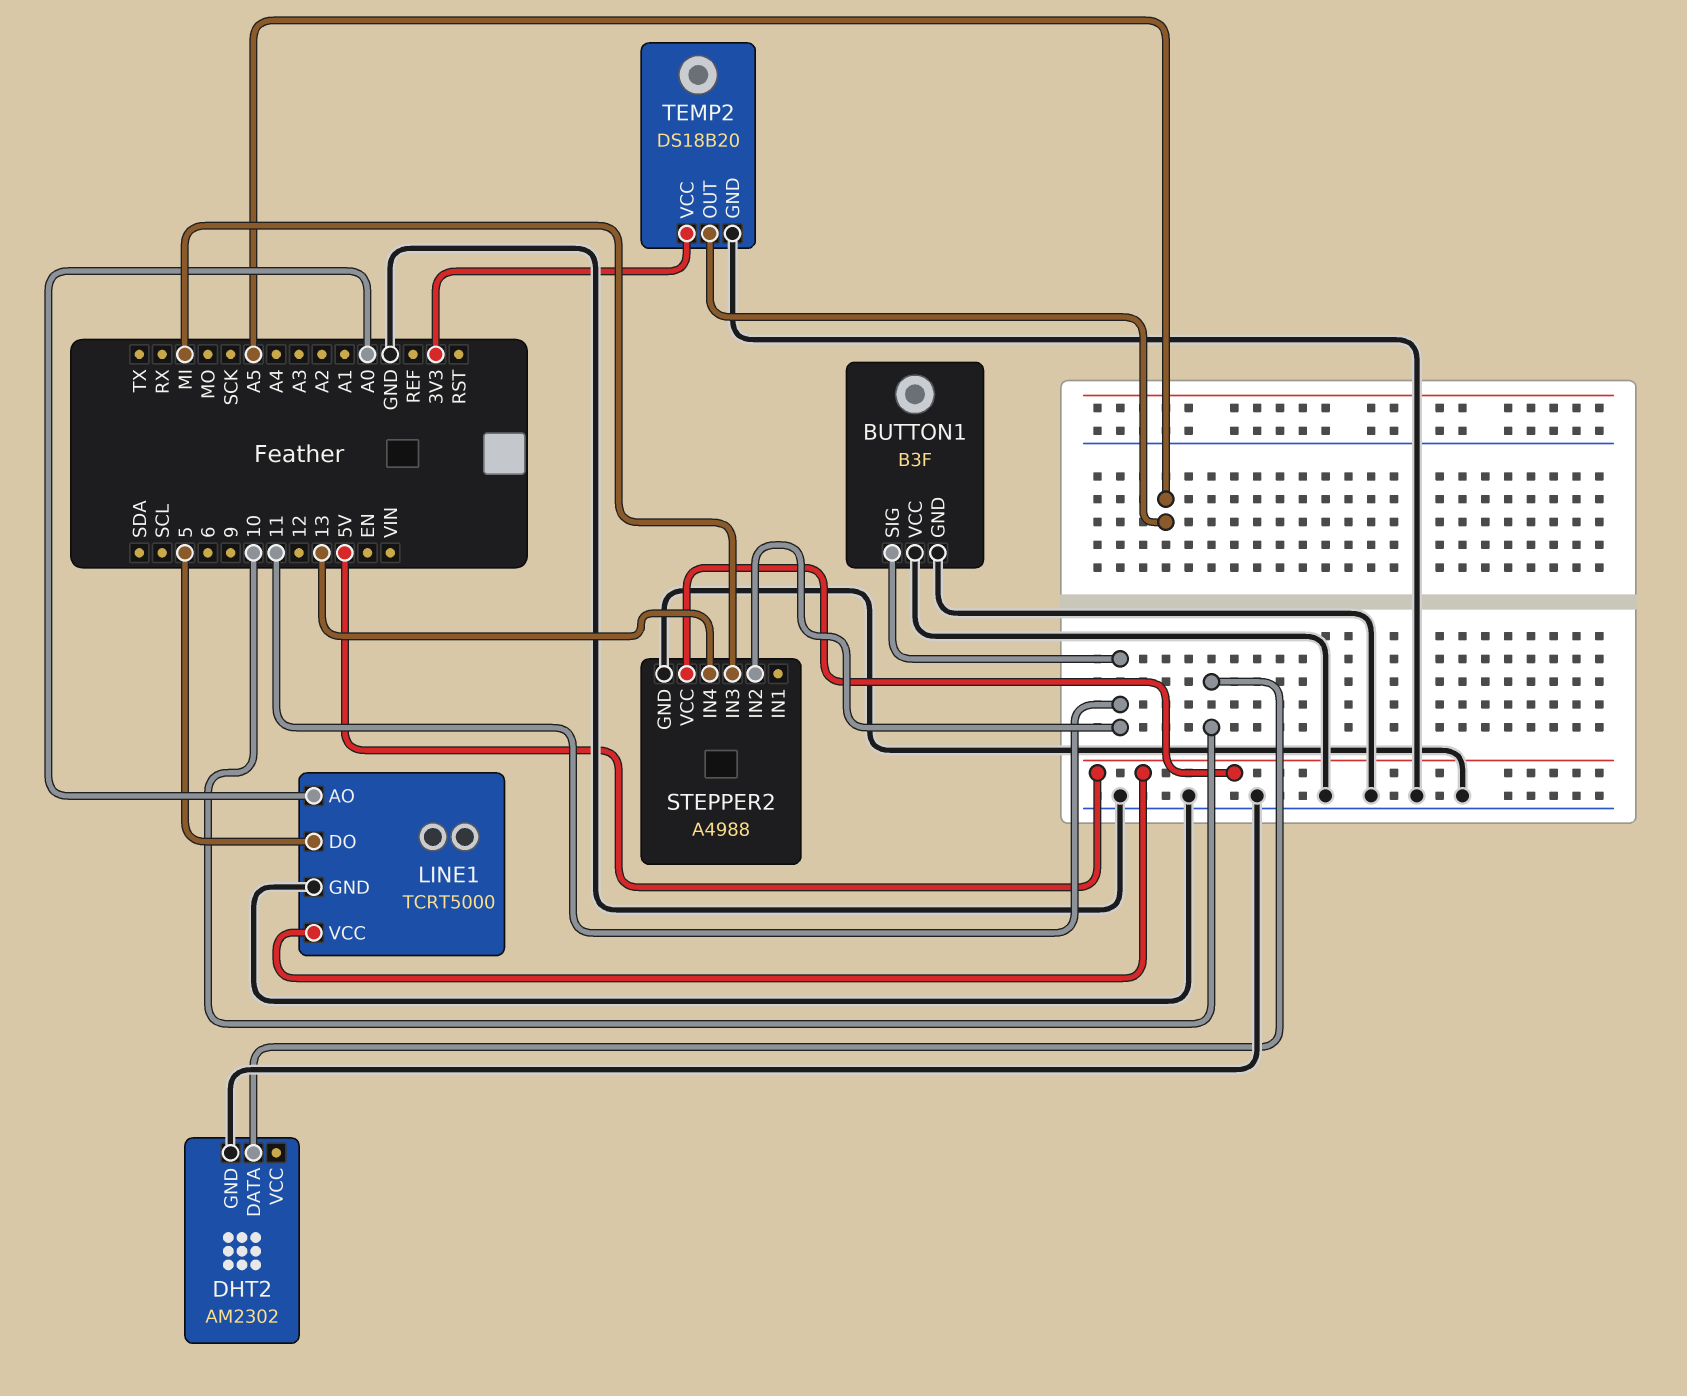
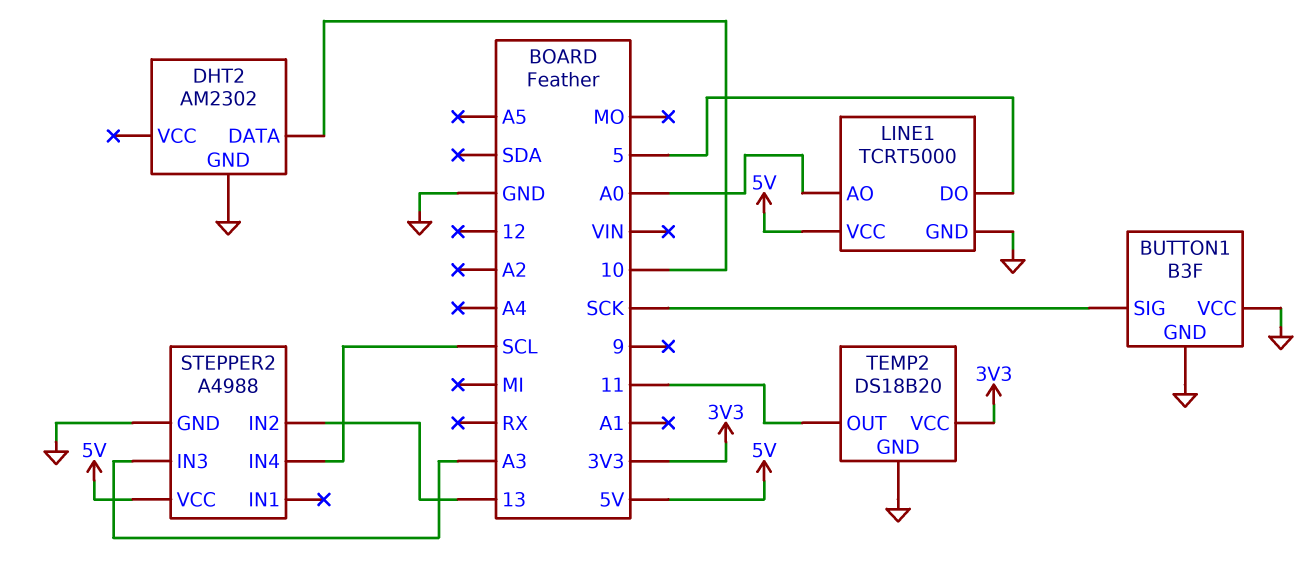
BUTTON1 pin SIG: 11 -> SCK
STEPPER2 pin IN2: 11 -> 13
STEPPER2 pin IN3: MI -> A3
STEPPER2 pin IN4: 13 -> SCL
TEMP2 pin OUT: A5 -> 11

